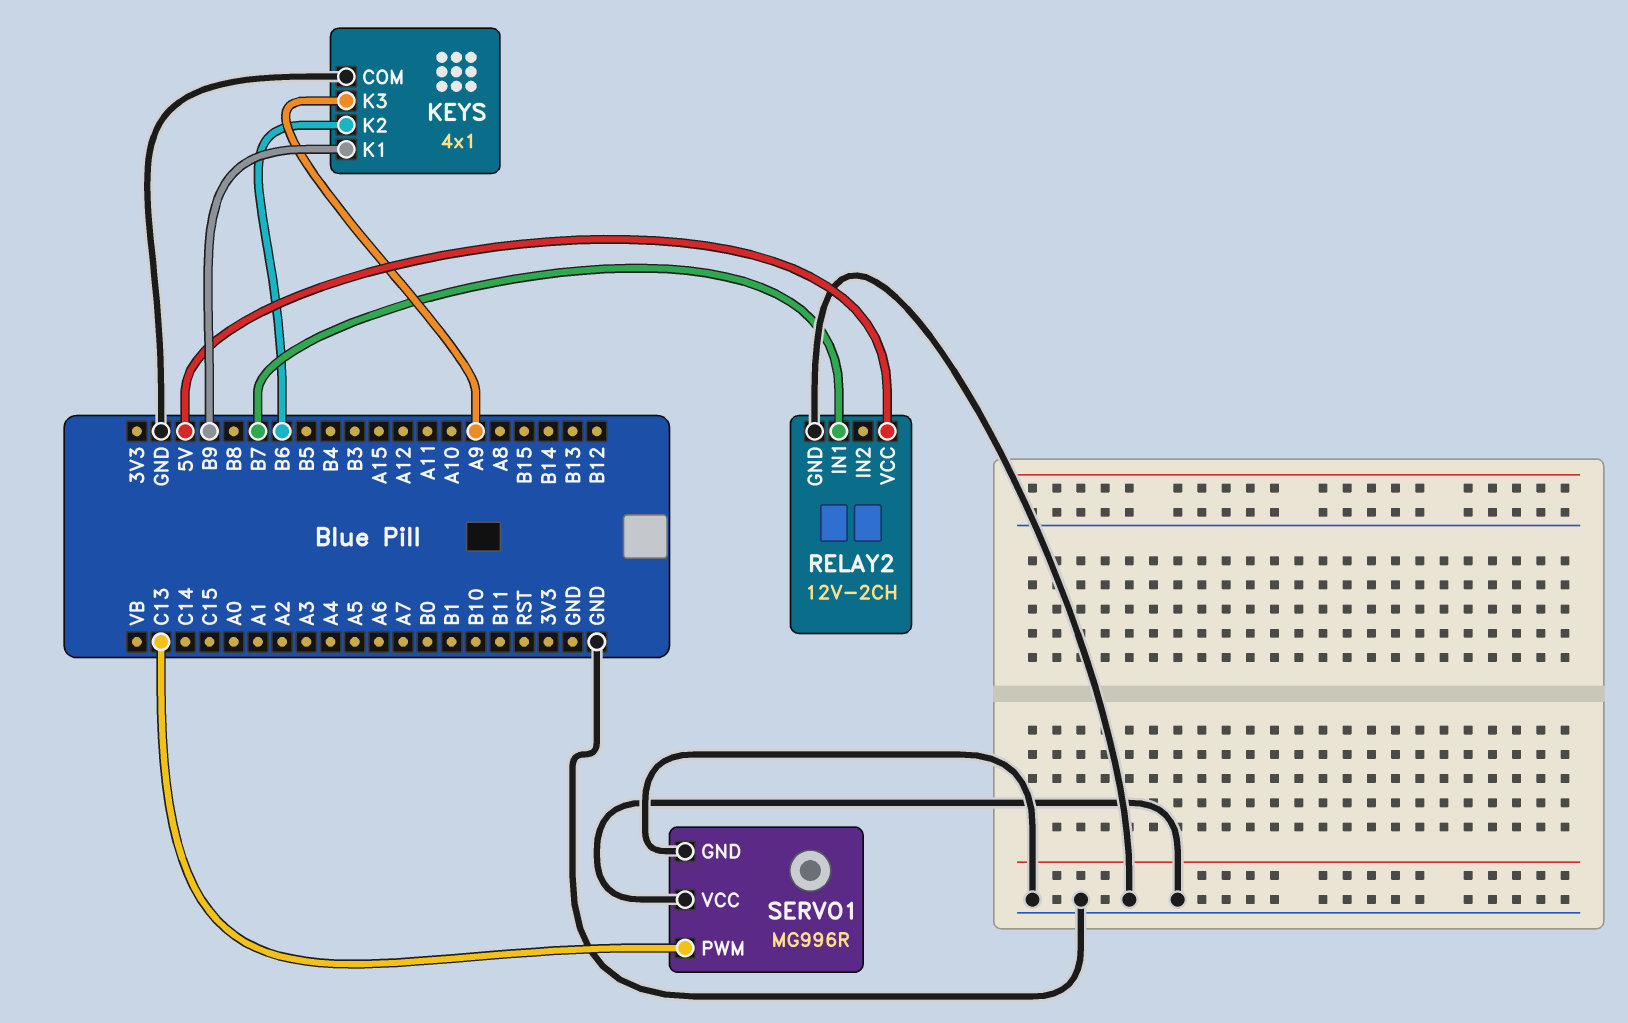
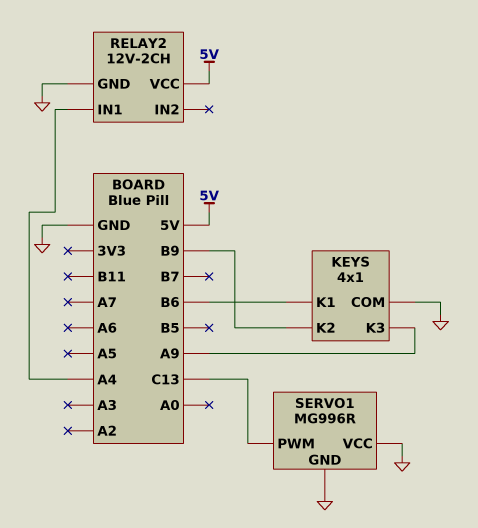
KEYS pin K1: B9 -> B6
KEYS pin K2: B6 -> B9
RELAY2 pin IN1: B7 -> A4

